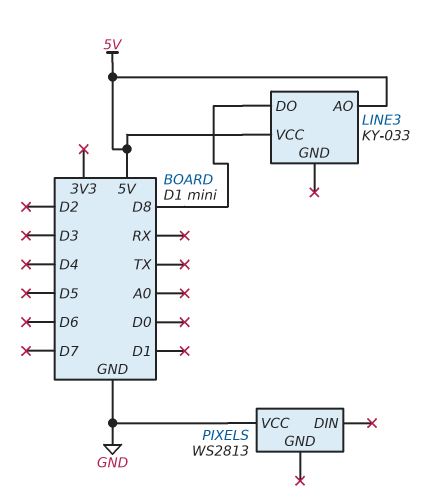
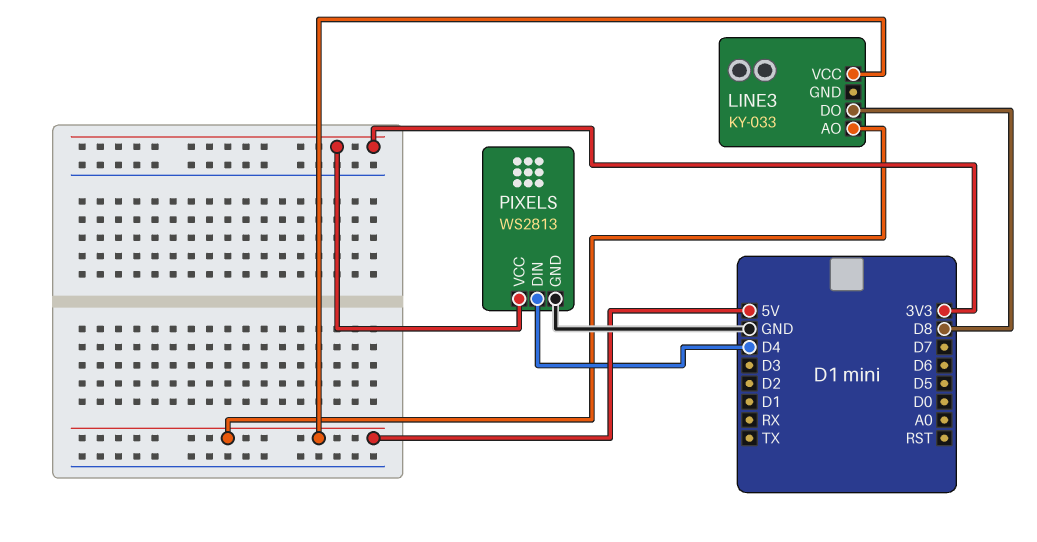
PIXELS pin DIN: none -> D4
PIXELS pin GND: none -> GND
PIXELS pin VCC: GND -> 3V3

